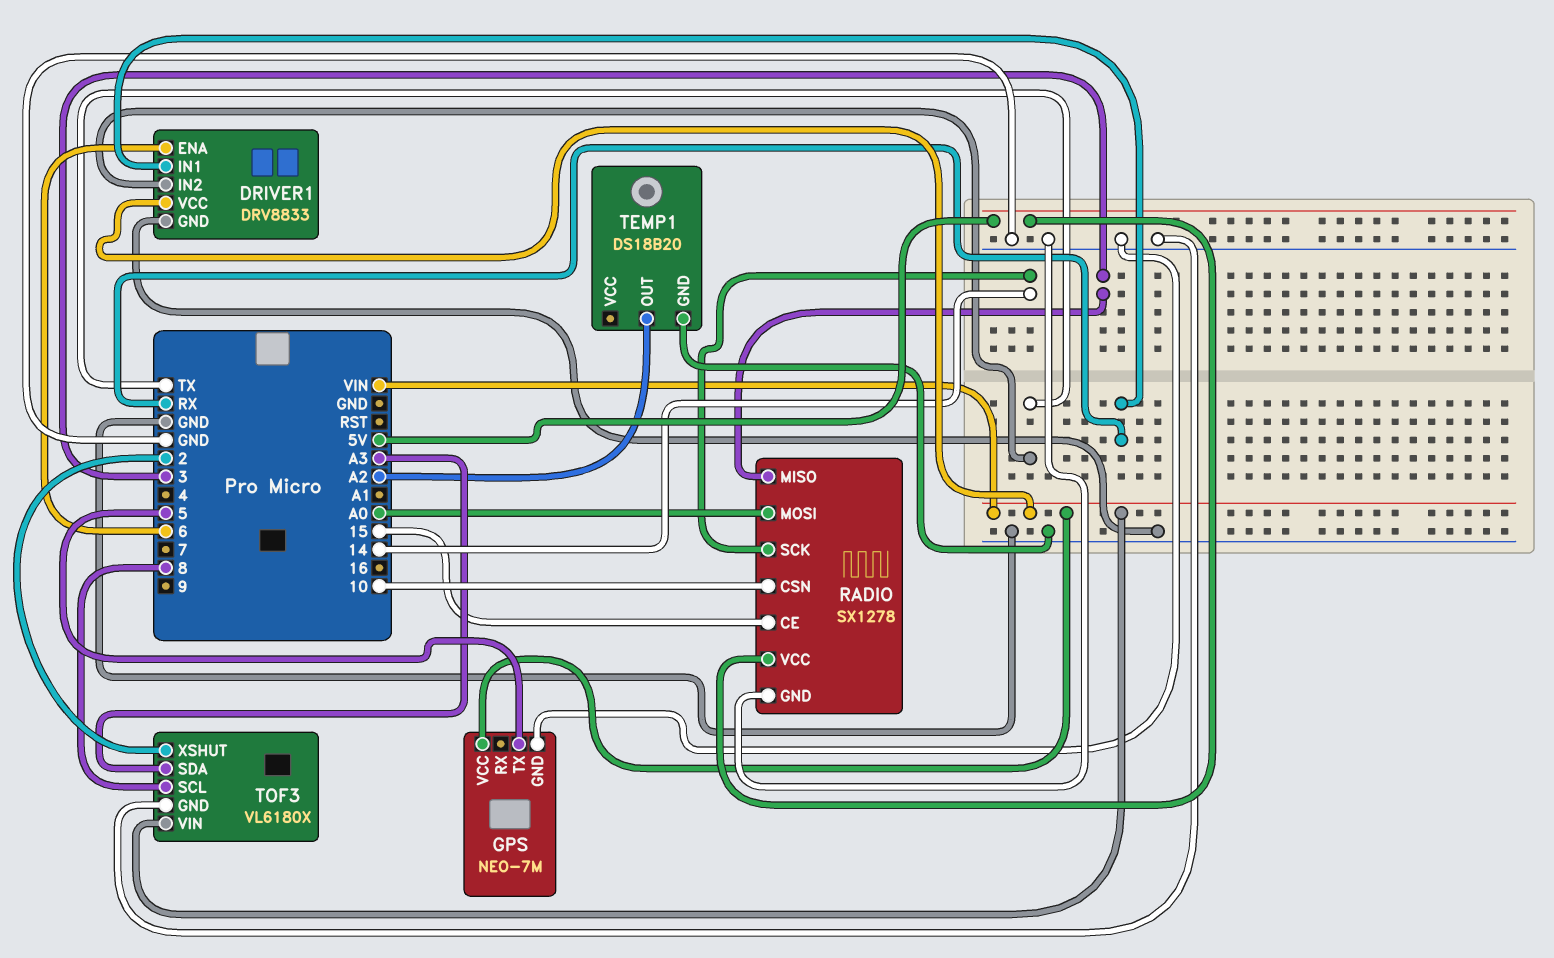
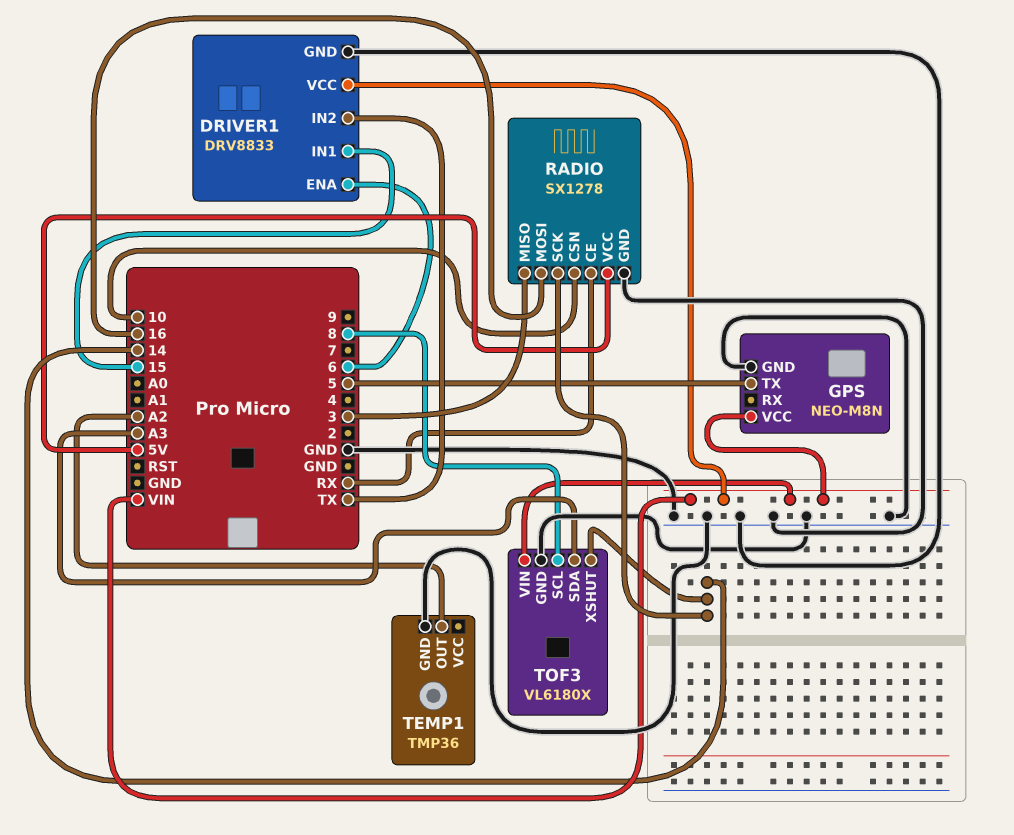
DRIVER1 pin IN1: RX -> 15
GPS: NEO-7M -> NEO-M8N
RADIO pin CE: 15 -> RX
RADIO pin MOSI: A0 -> 16
TEMP1: DS18B20 -> TMP36
TOF3 pin XSHUT: 2 -> 14

